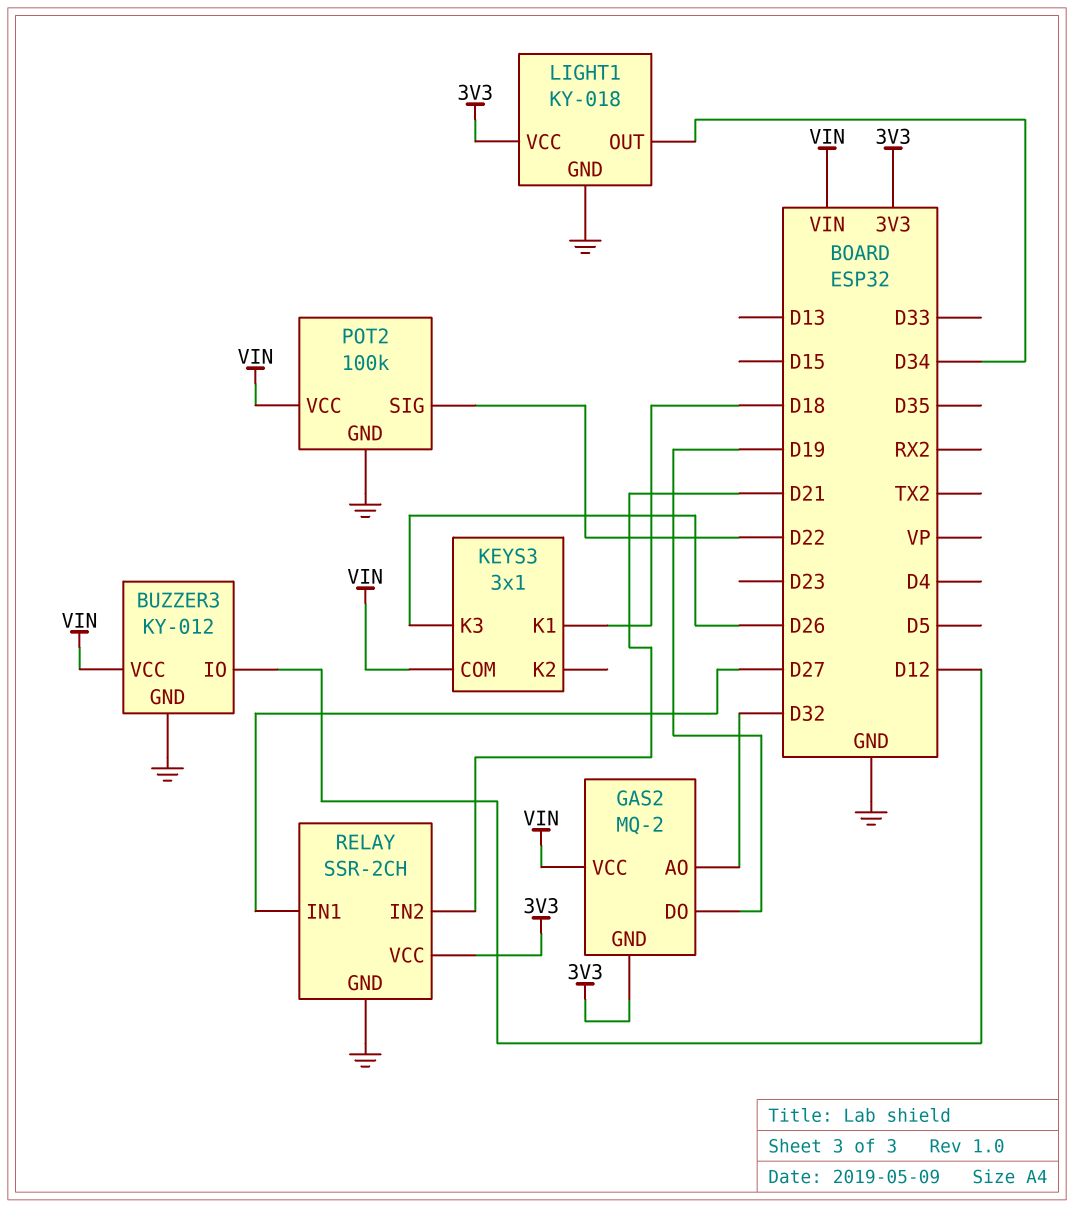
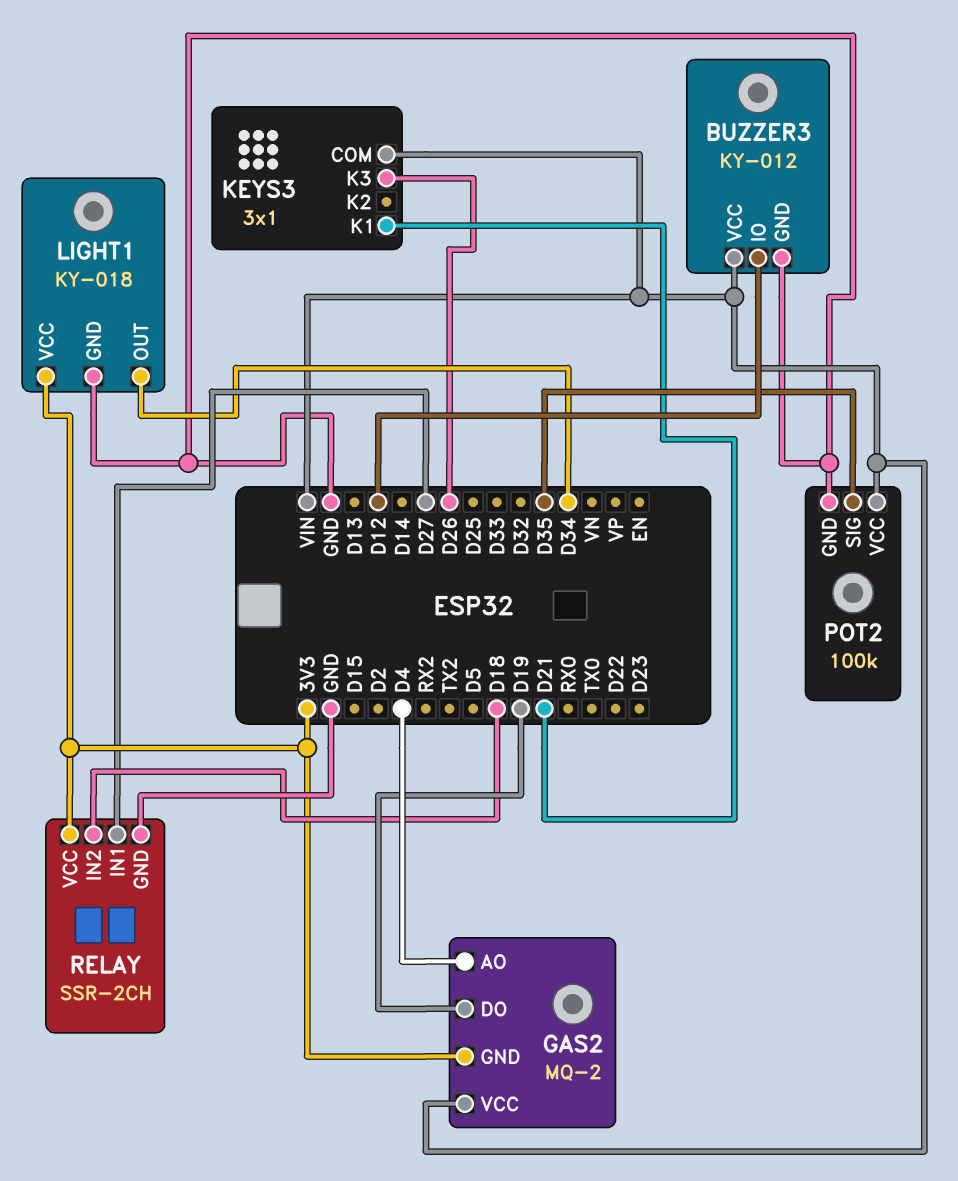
GAS2 pin AO: D32 -> D4
KEYS3 pin K1: D18 -> D21
POT2 pin SIG: D22 -> D35
RELAY pin IN2: D21 -> D18

